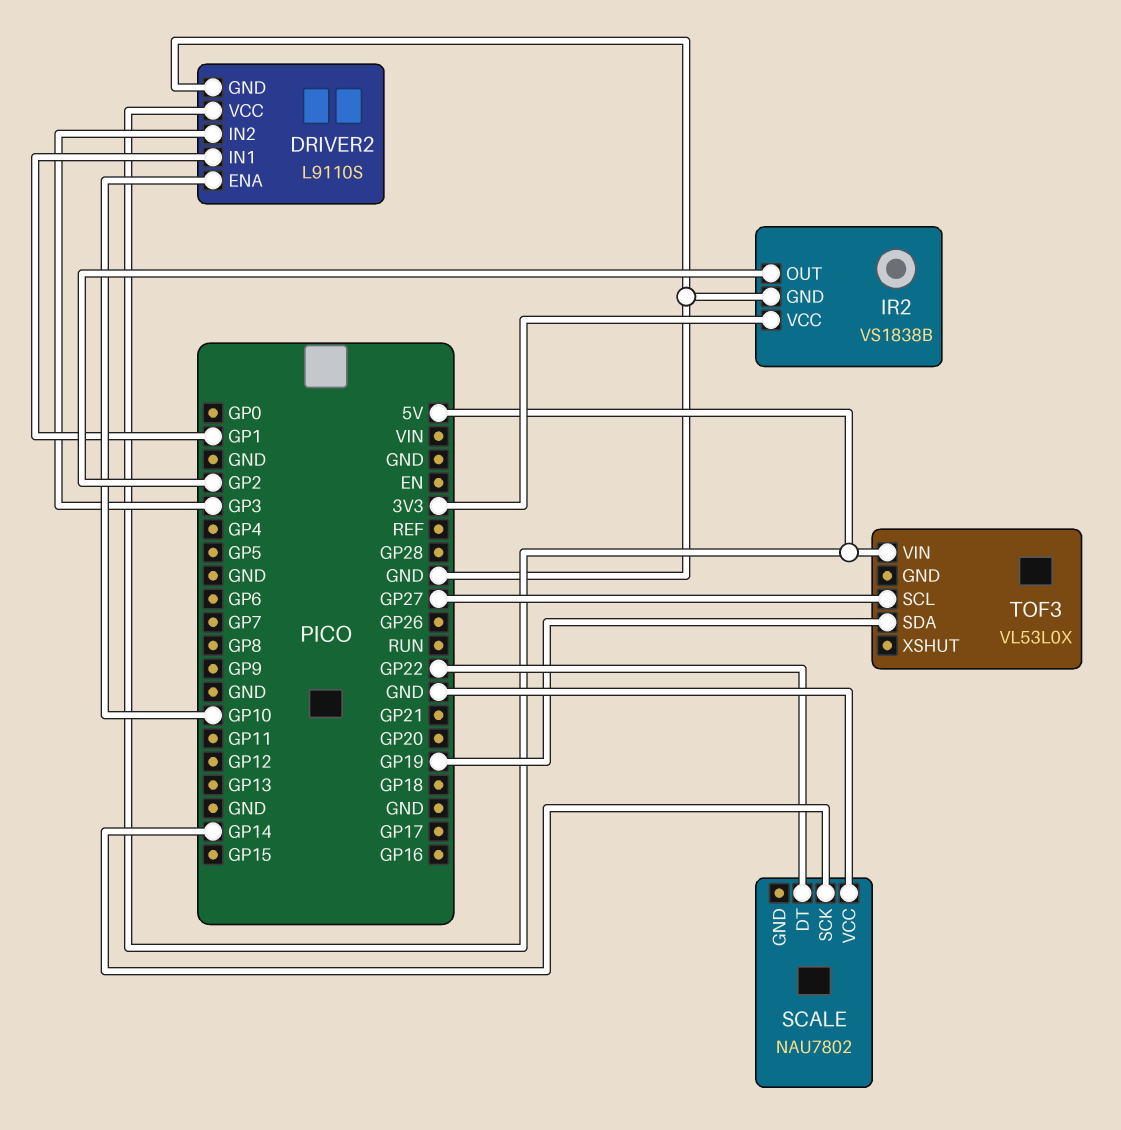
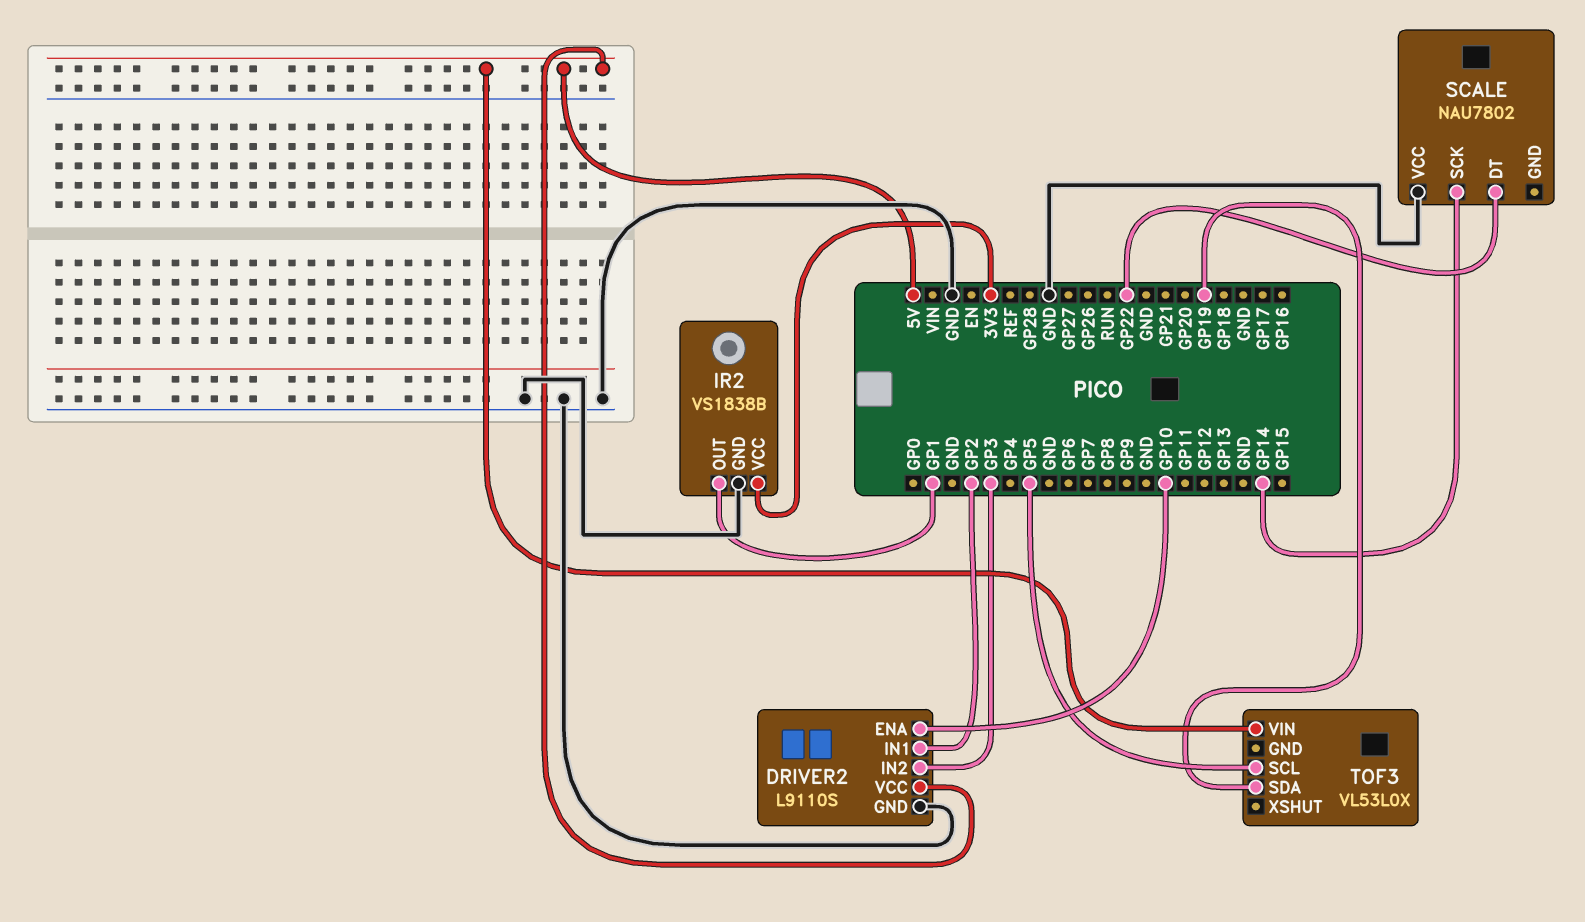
DRIVER2 pin IN1: GP1 -> GP2
IR2 pin OUT: GP2 -> GP1
TOF3 pin SCL: GP27 -> GP5

